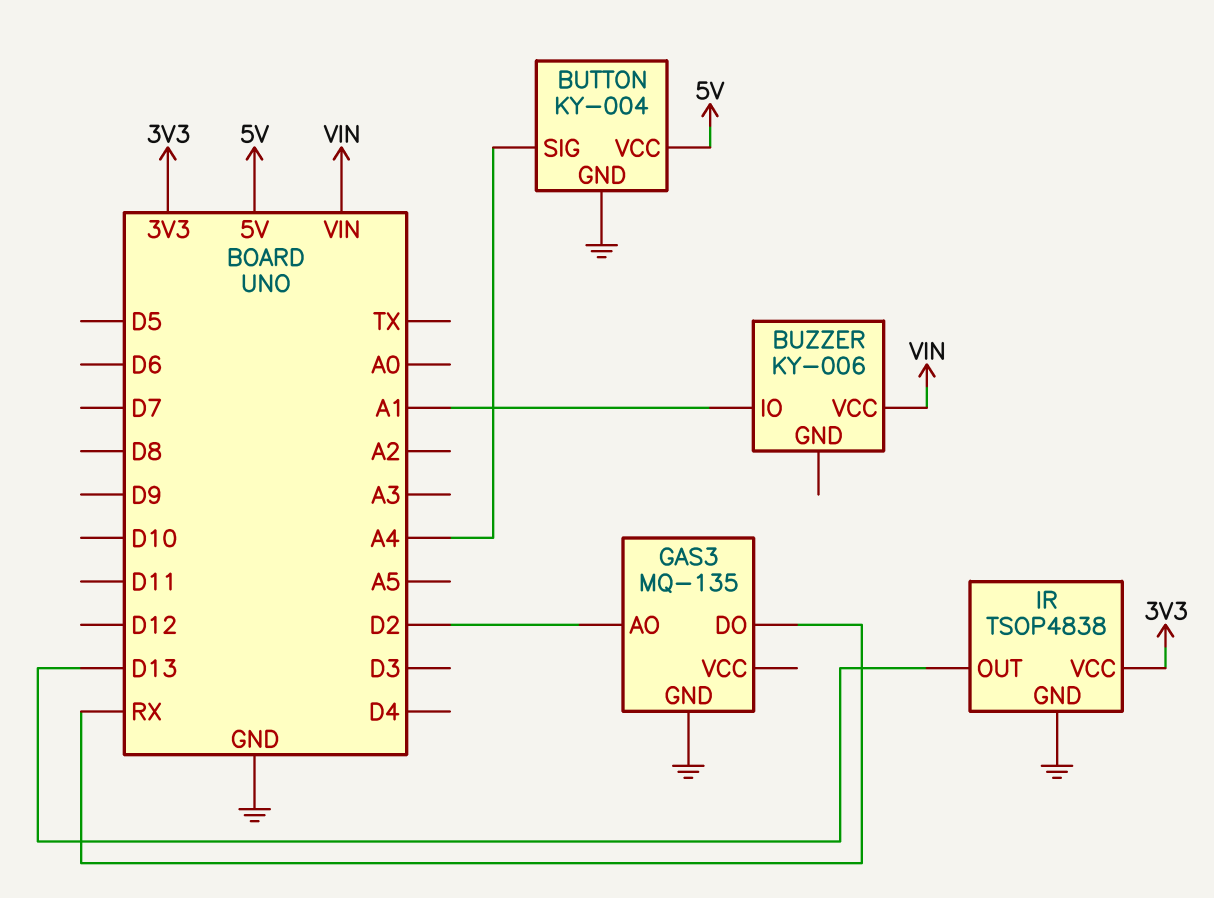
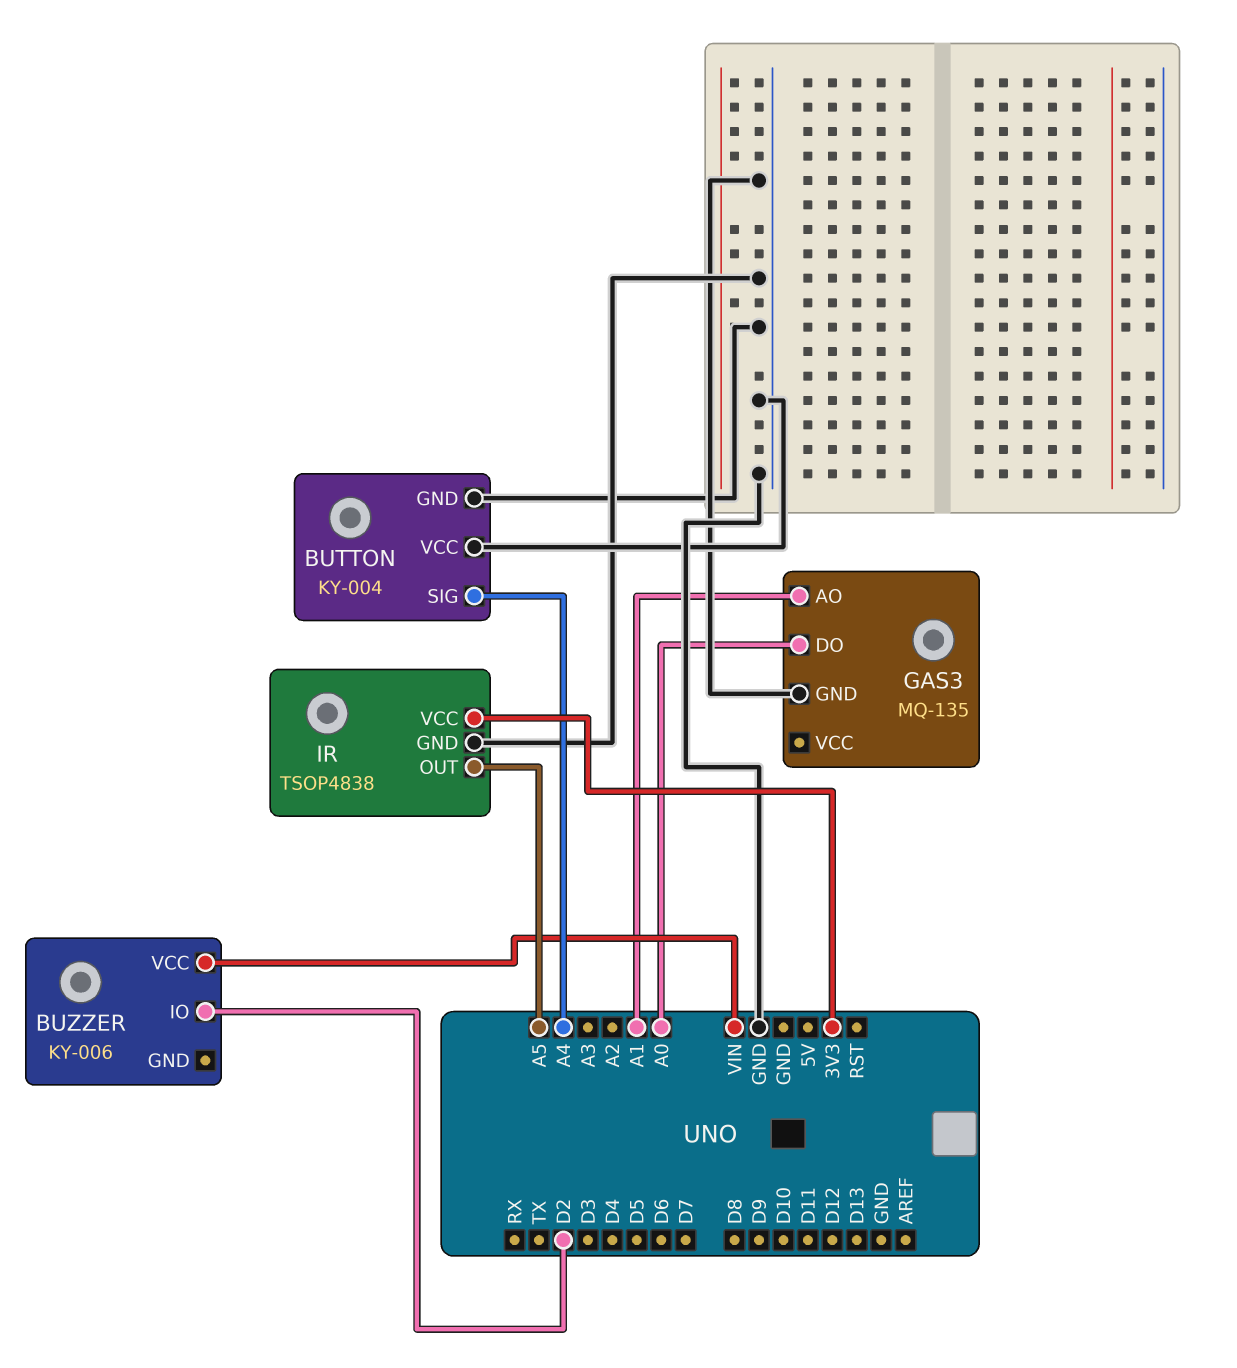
BUTTON pin VCC: 5V -> GND
BUZZER pin IO: A1 -> D2
GAS3 pin AO: D2 -> A1
GAS3 pin DO: RX -> A0
IR pin OUT: D13 -> A5

